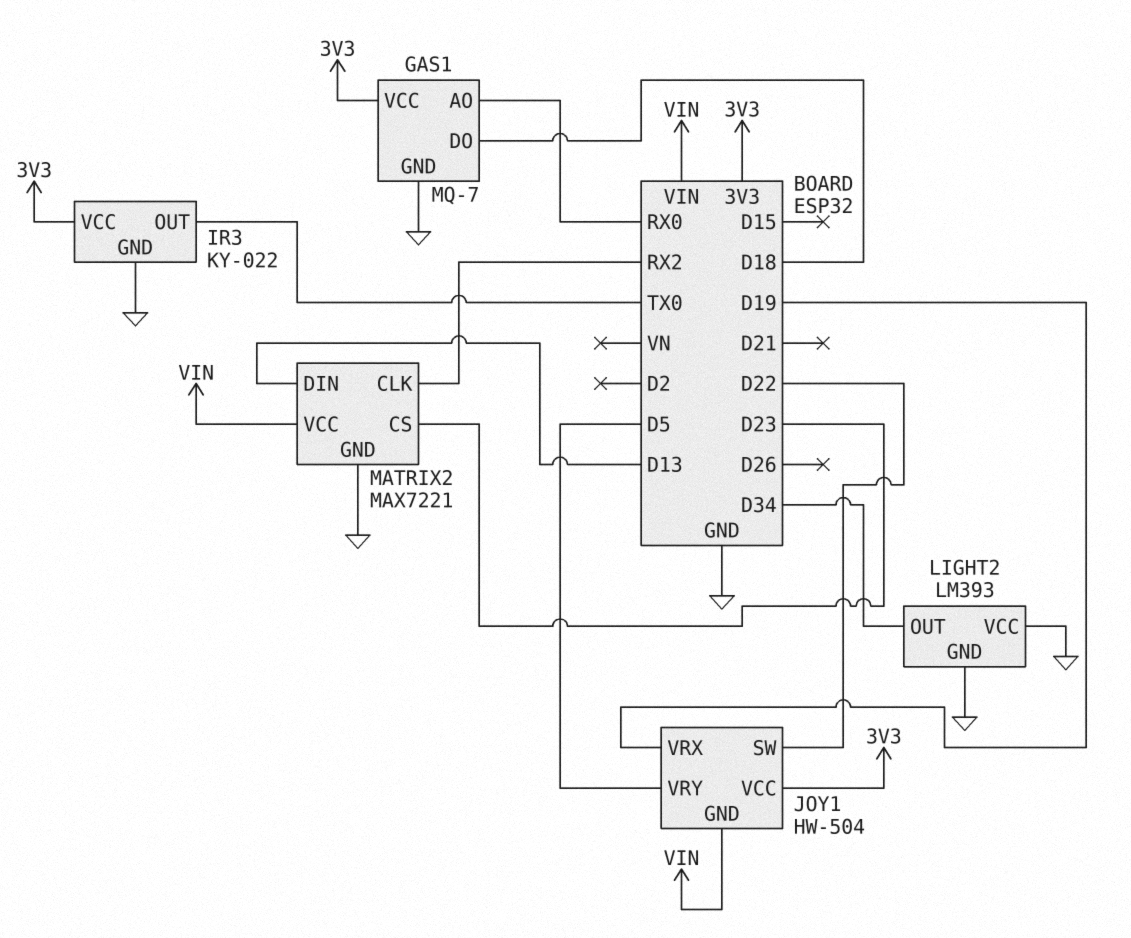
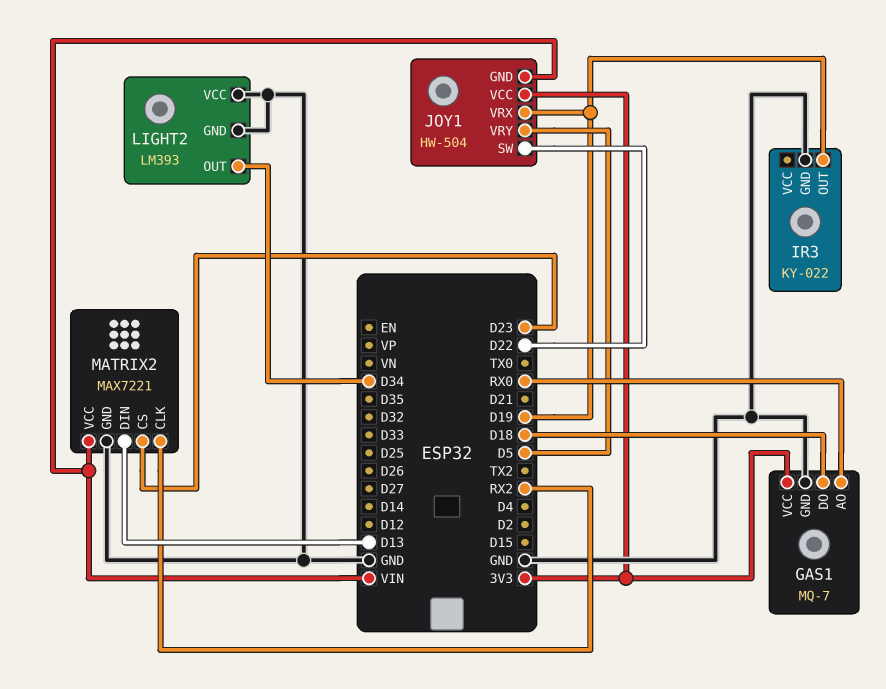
IR3 pin OUT: TX0 -> D19
IR3 pin VCC: 3V3 -> none

